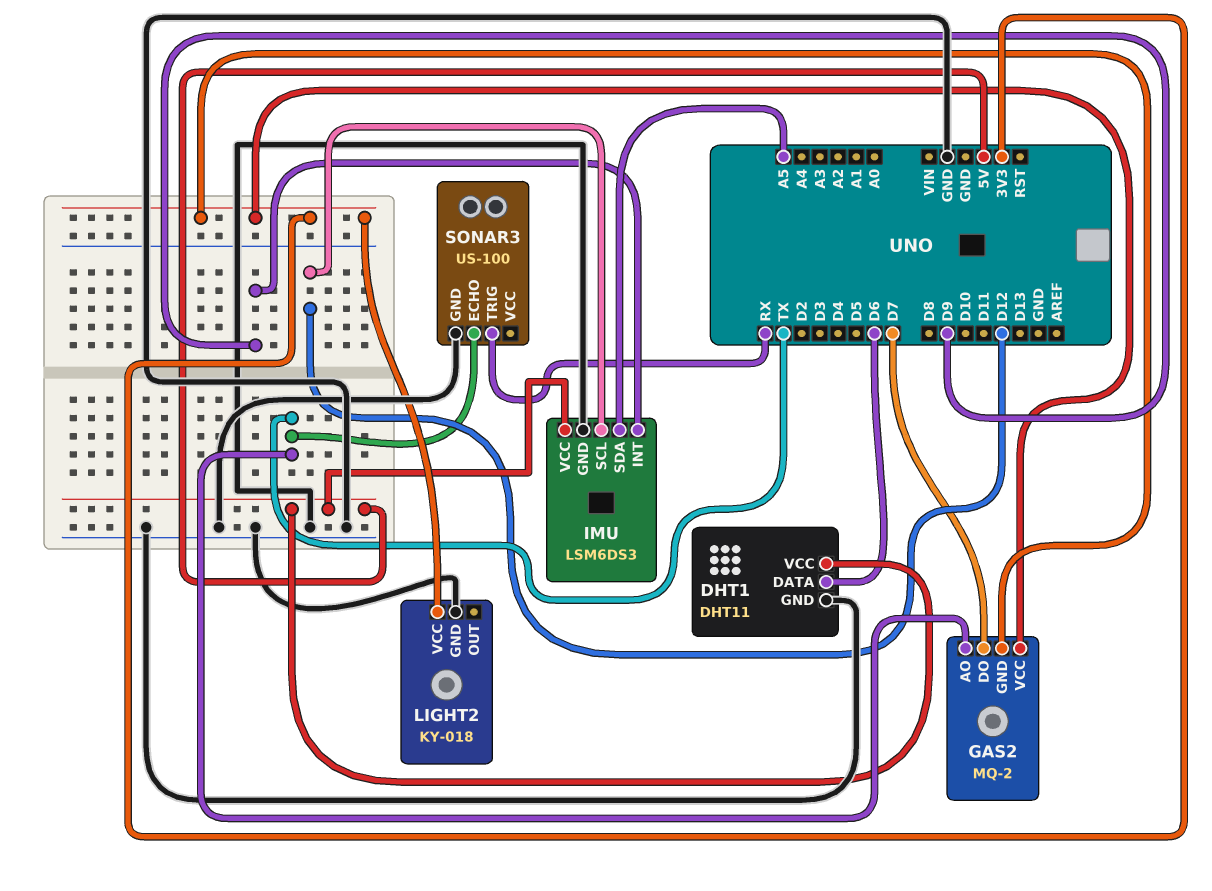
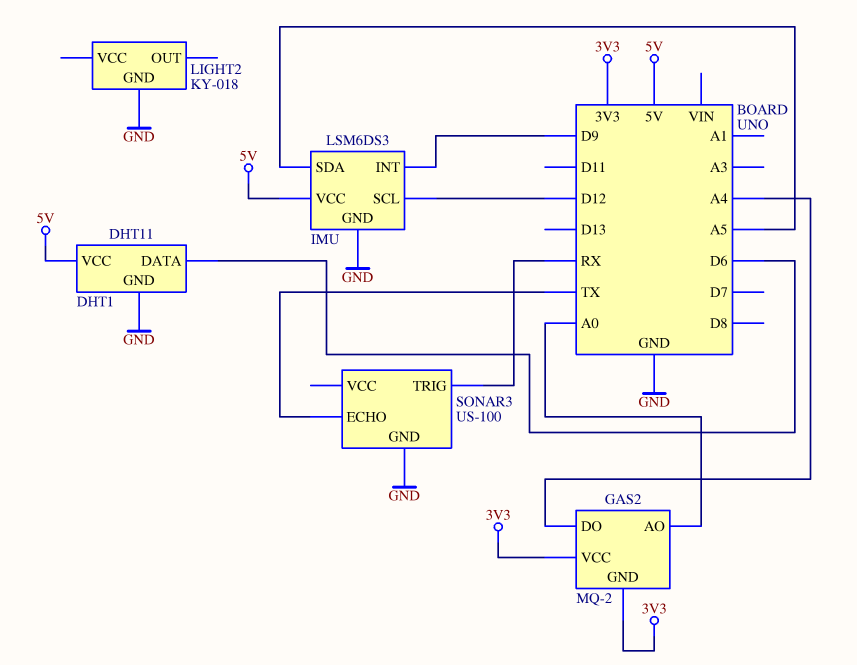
GAS2 pin AO: TX -> A0
GAS2 pin DO: D7 -> A4
LIGHT2 pin VCC: 3V3 -> none

